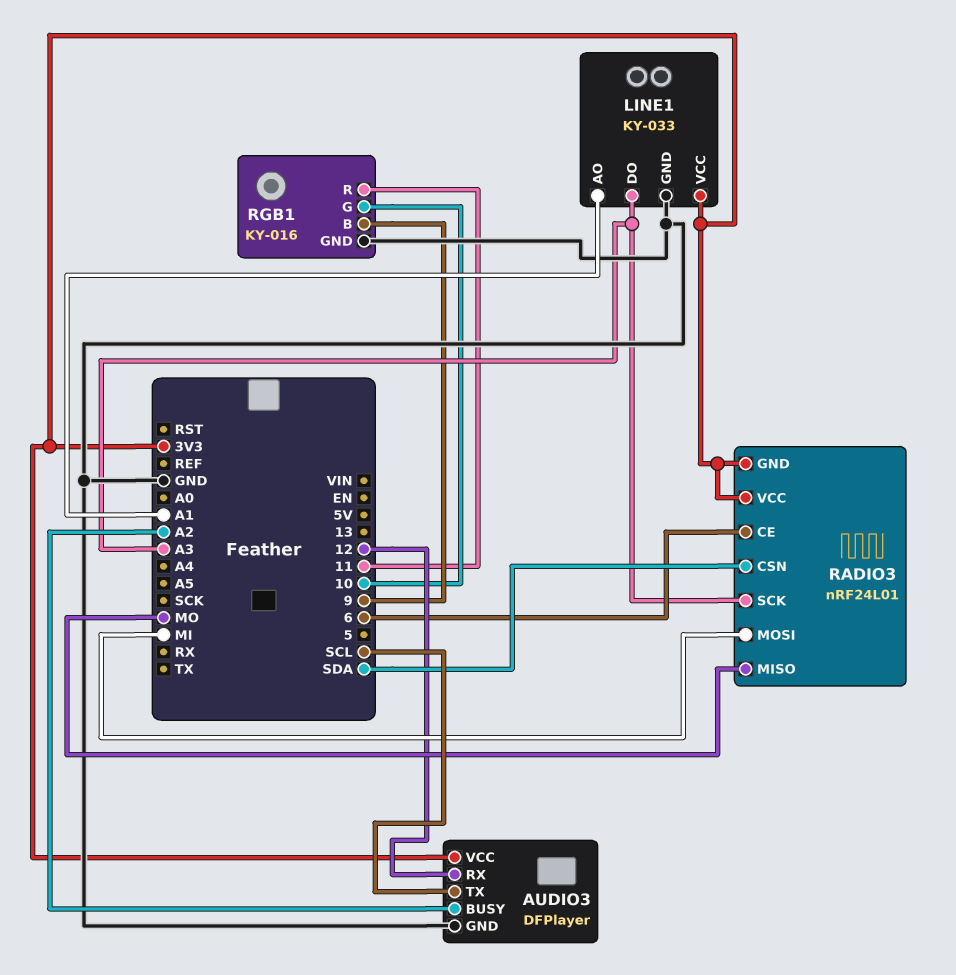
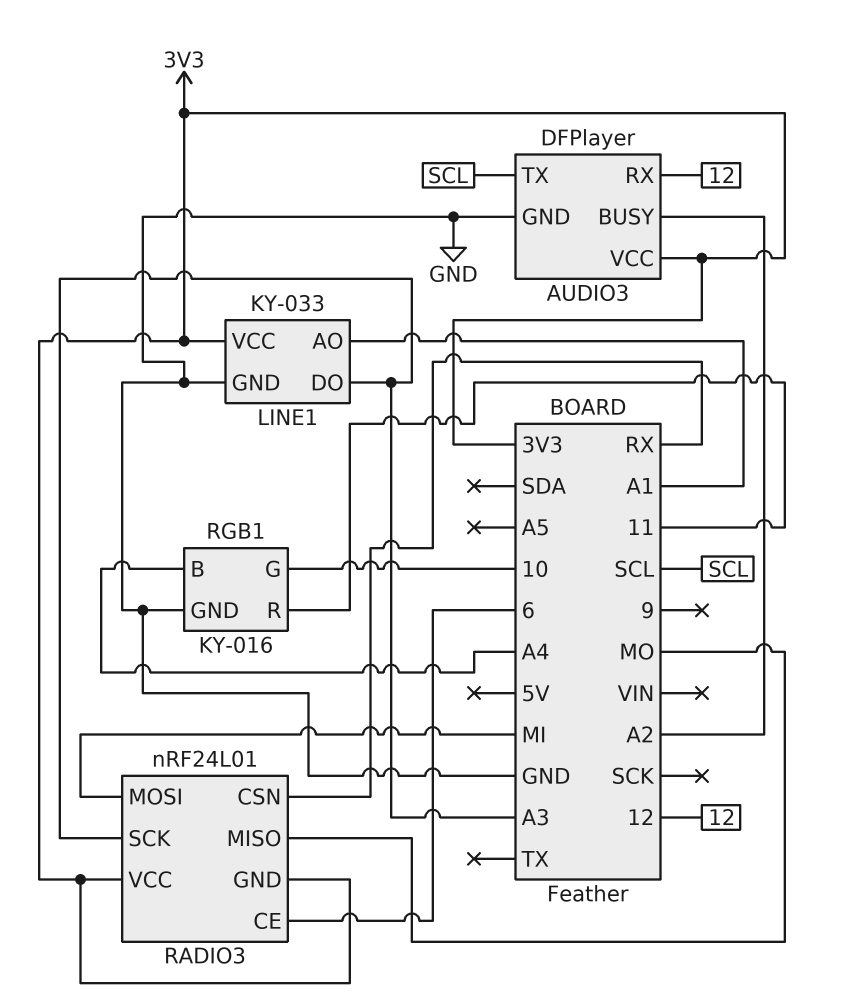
RADIO3 pin CSN: SDA -> RX
RGB1 pin B: 9 -> A4

